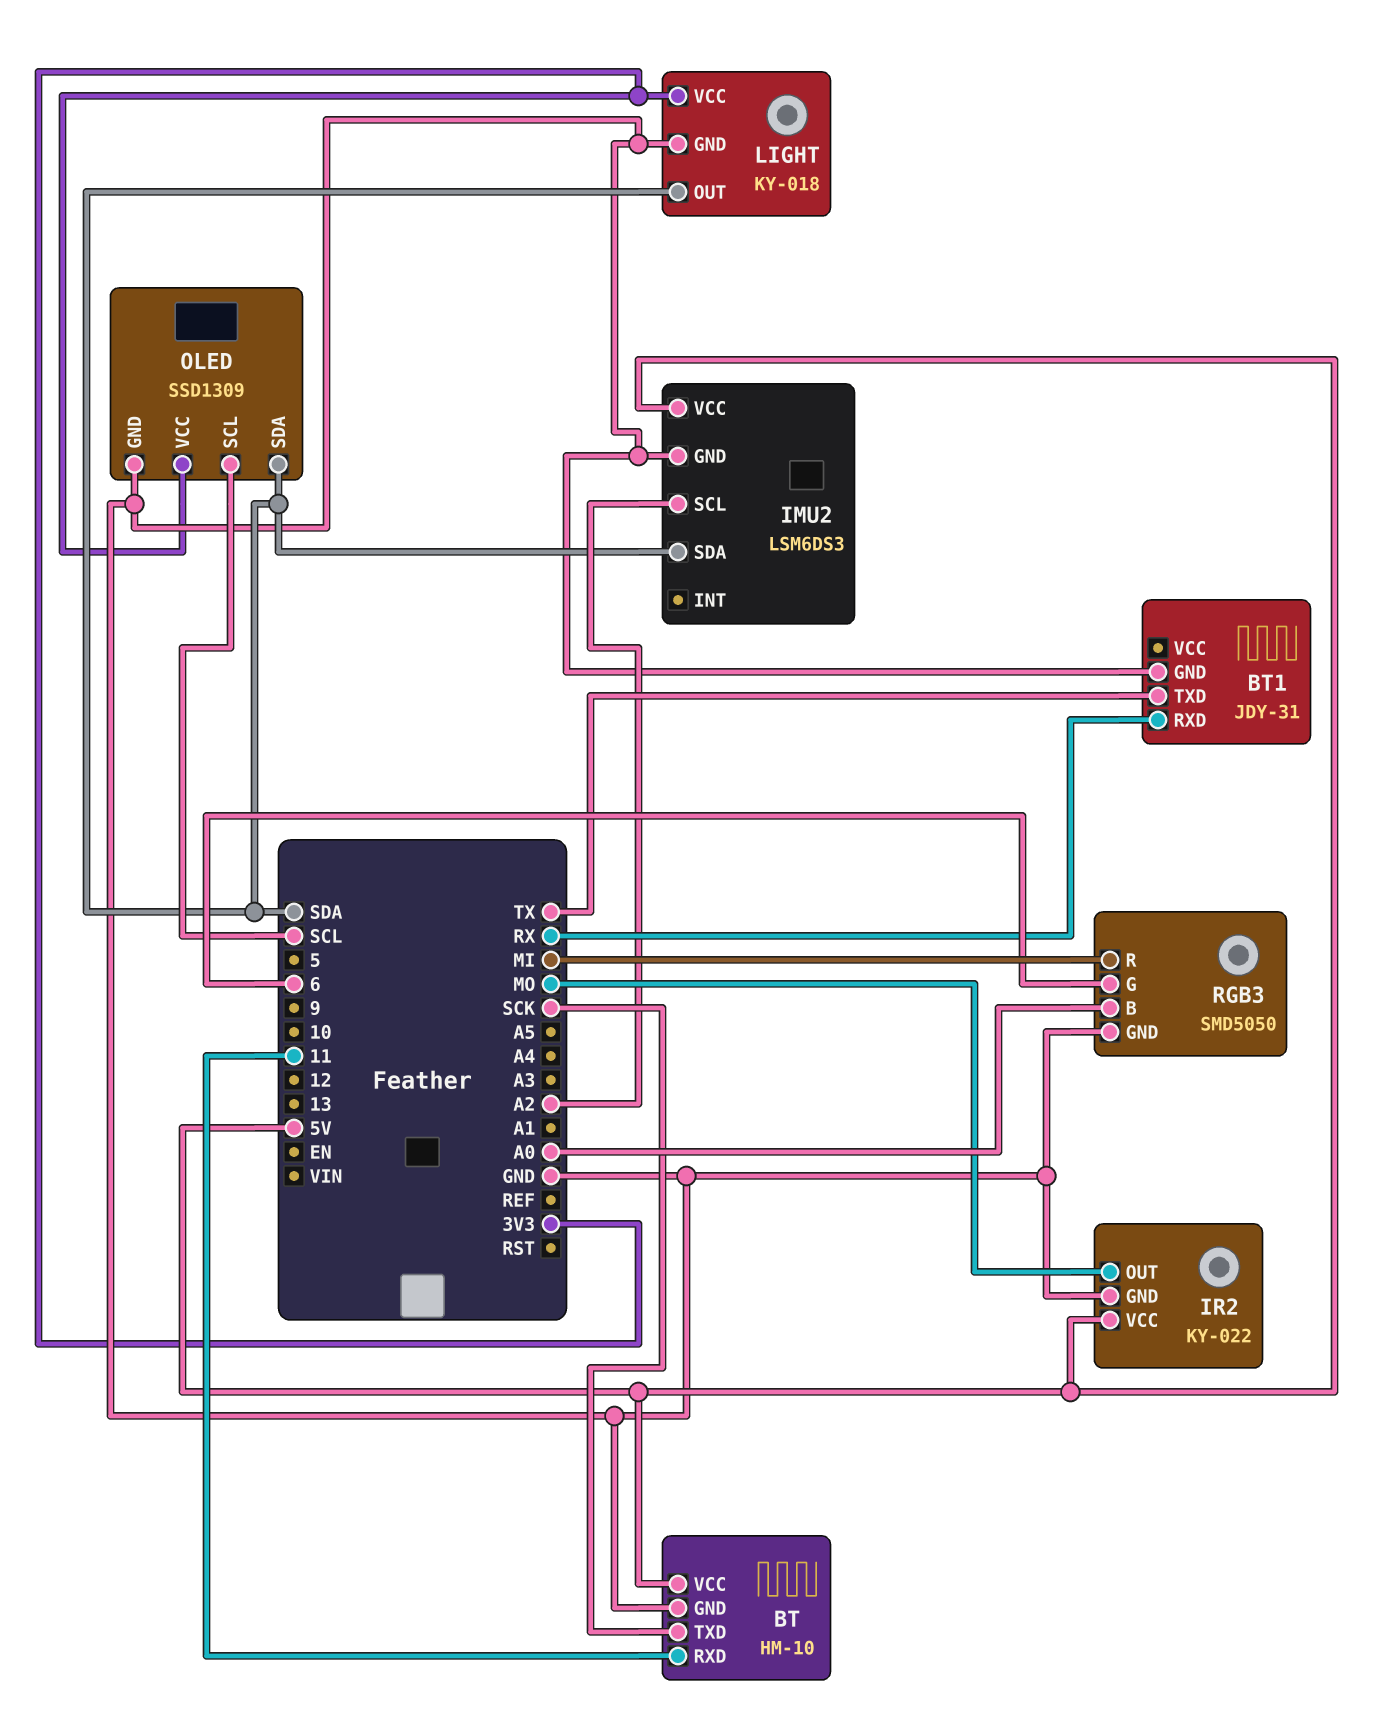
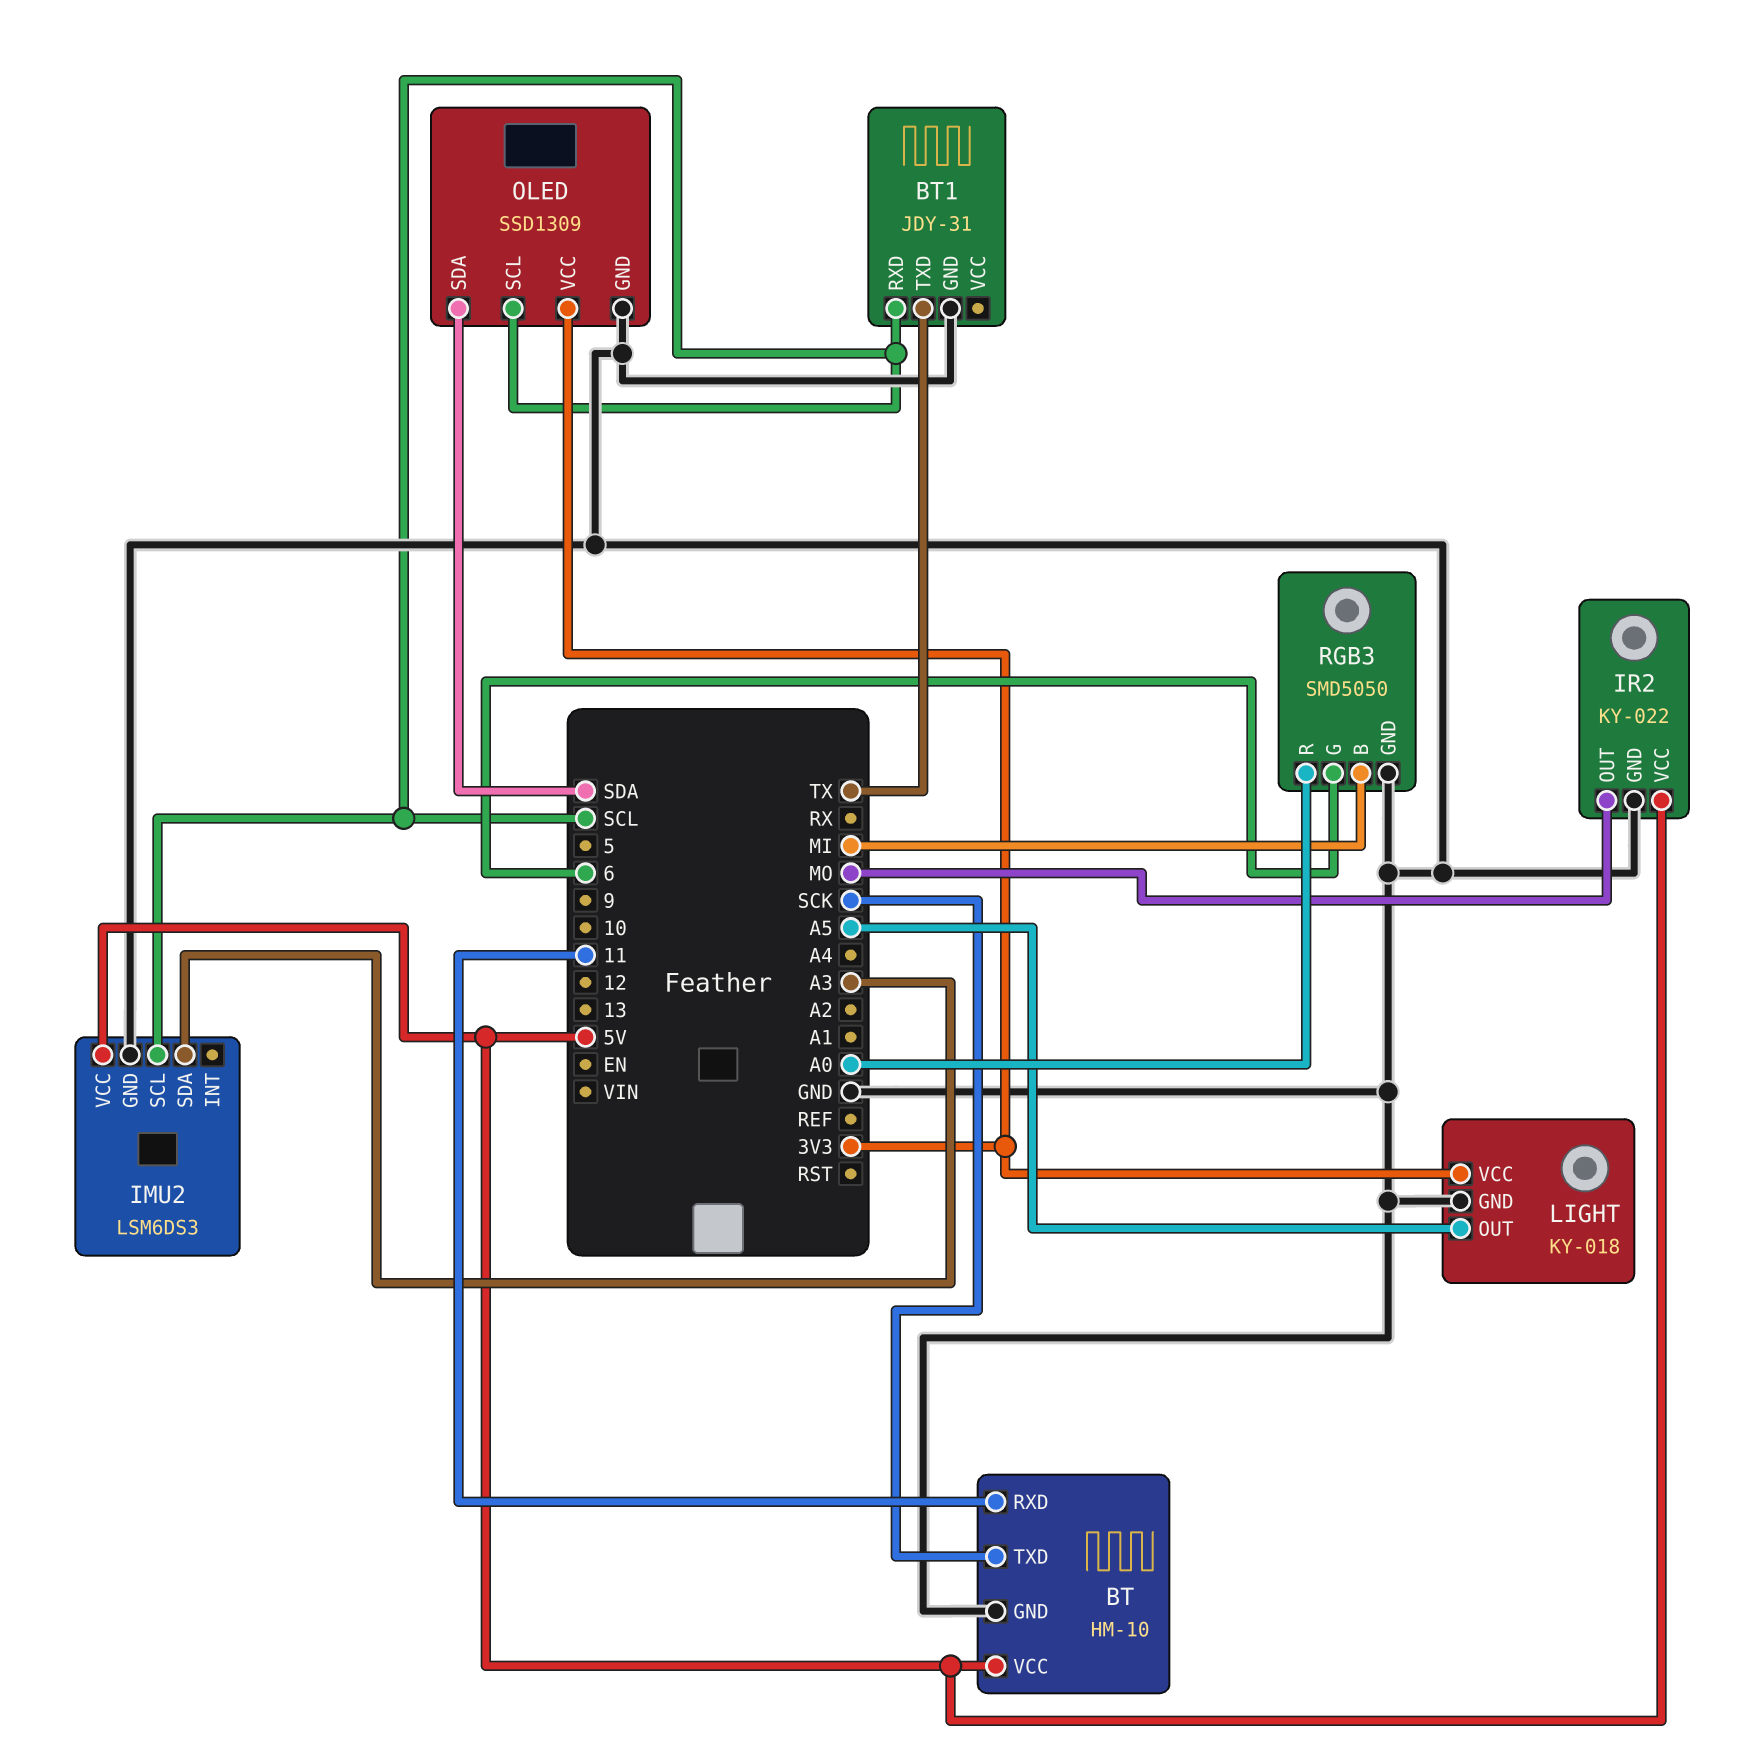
BT1 pin RXD: RX -> SCL
IMU2 pin SCL: A2 -> SCL
IMU2 pin SDA: SDA -> A3
LIGHT pin OUT: SDA -> A5
RGB3 pin B: A0 -> MI
RGB3 pin R: MI -> A0

